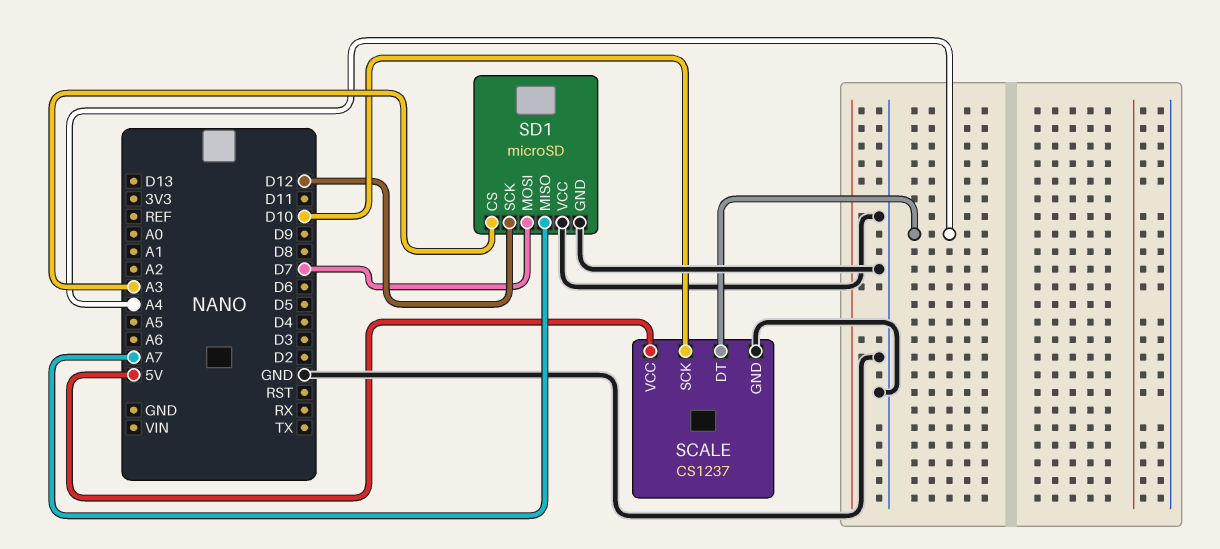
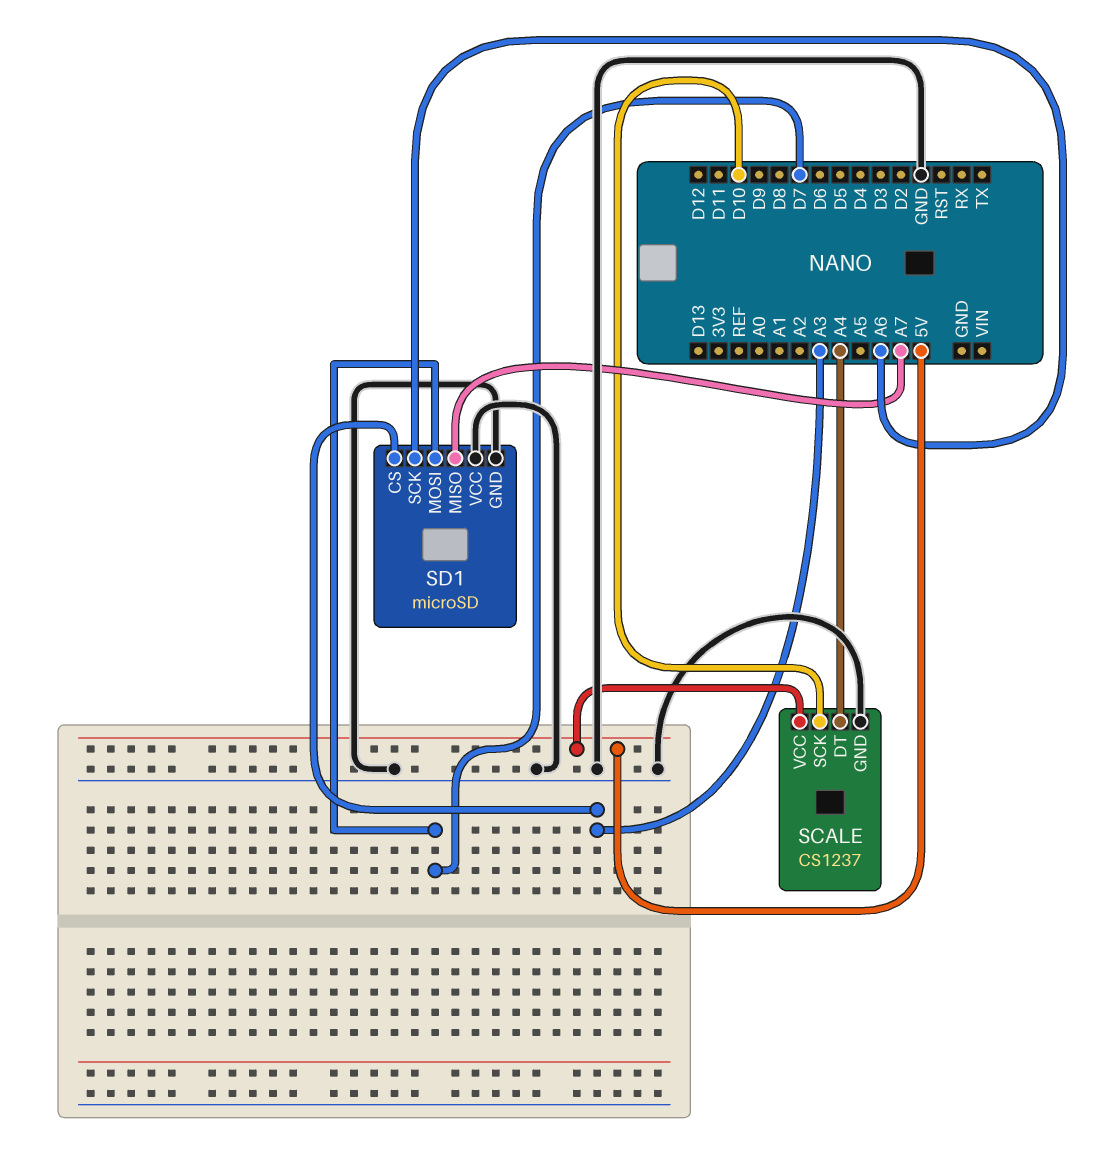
SD1 pin SCK: D12 -> A6

